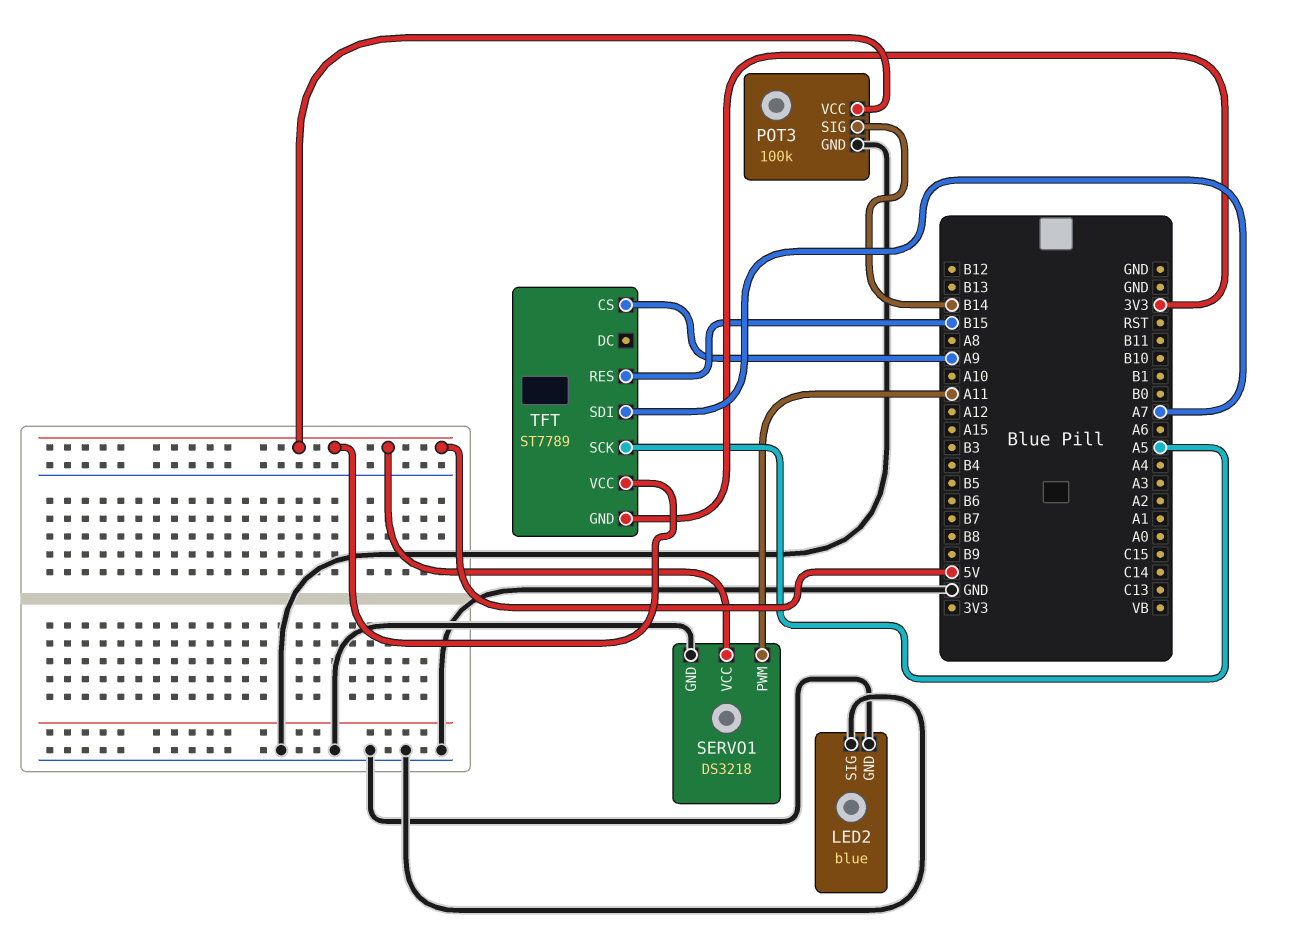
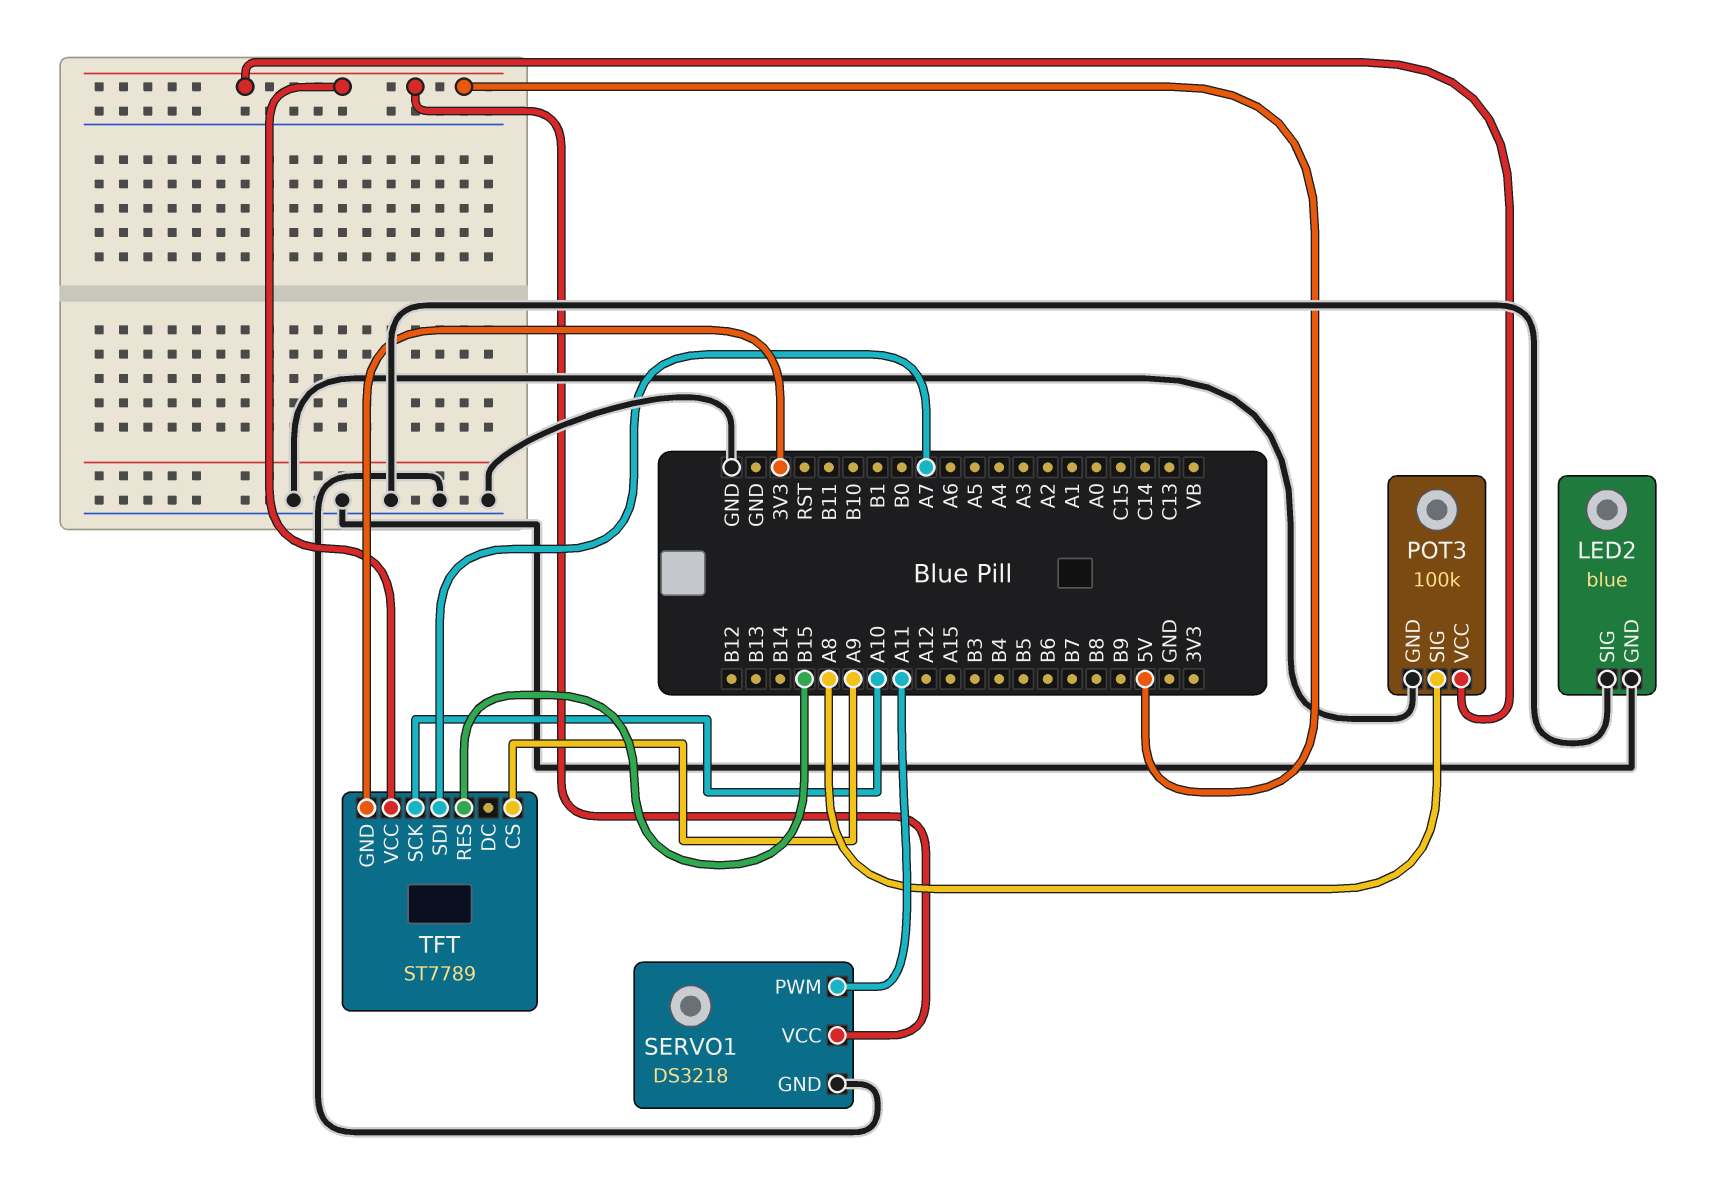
POT3 pin SIG: B14 -> A8
TFT pin SCK: A5 -> A10

